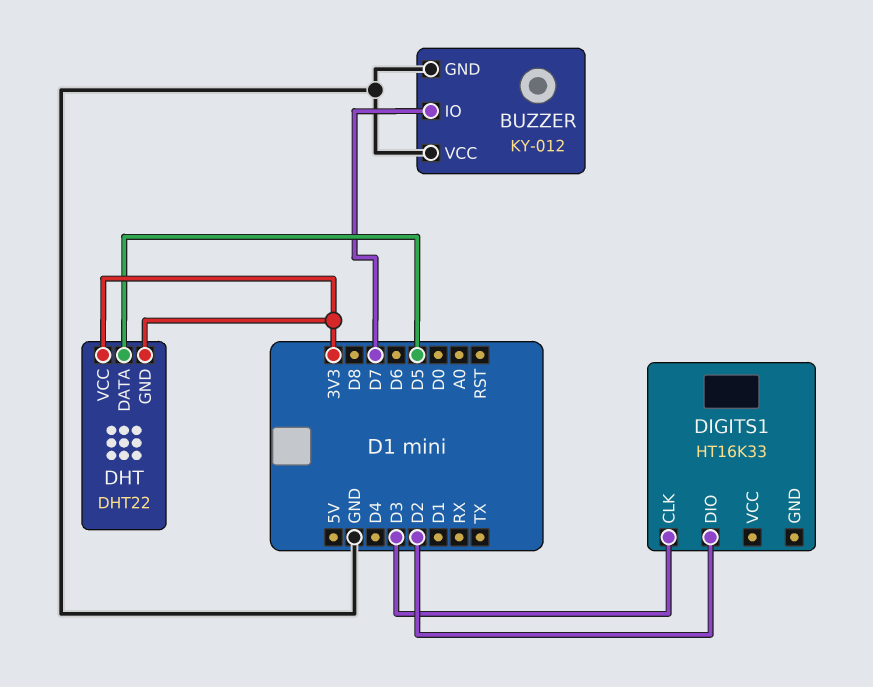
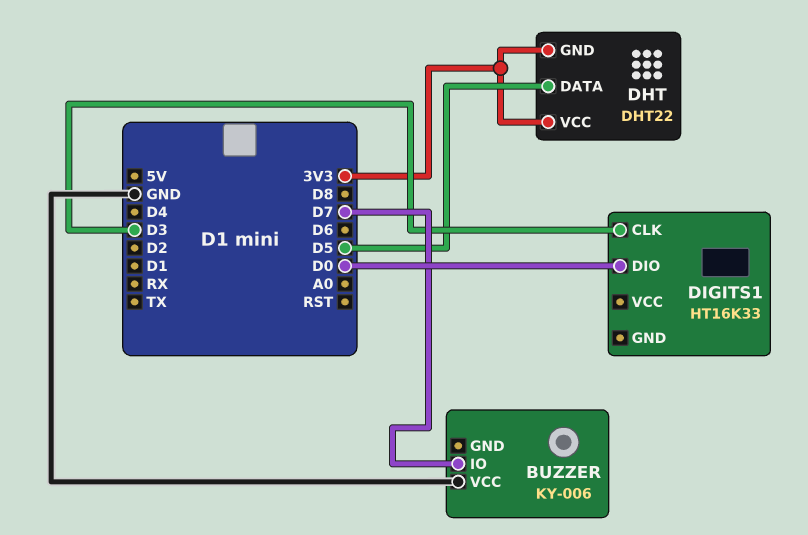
BUZZER: KY-012 -> KY-006
BUZZER pin GND: GND -> none
DIGITS1 pin DIO: D2 -> D0

